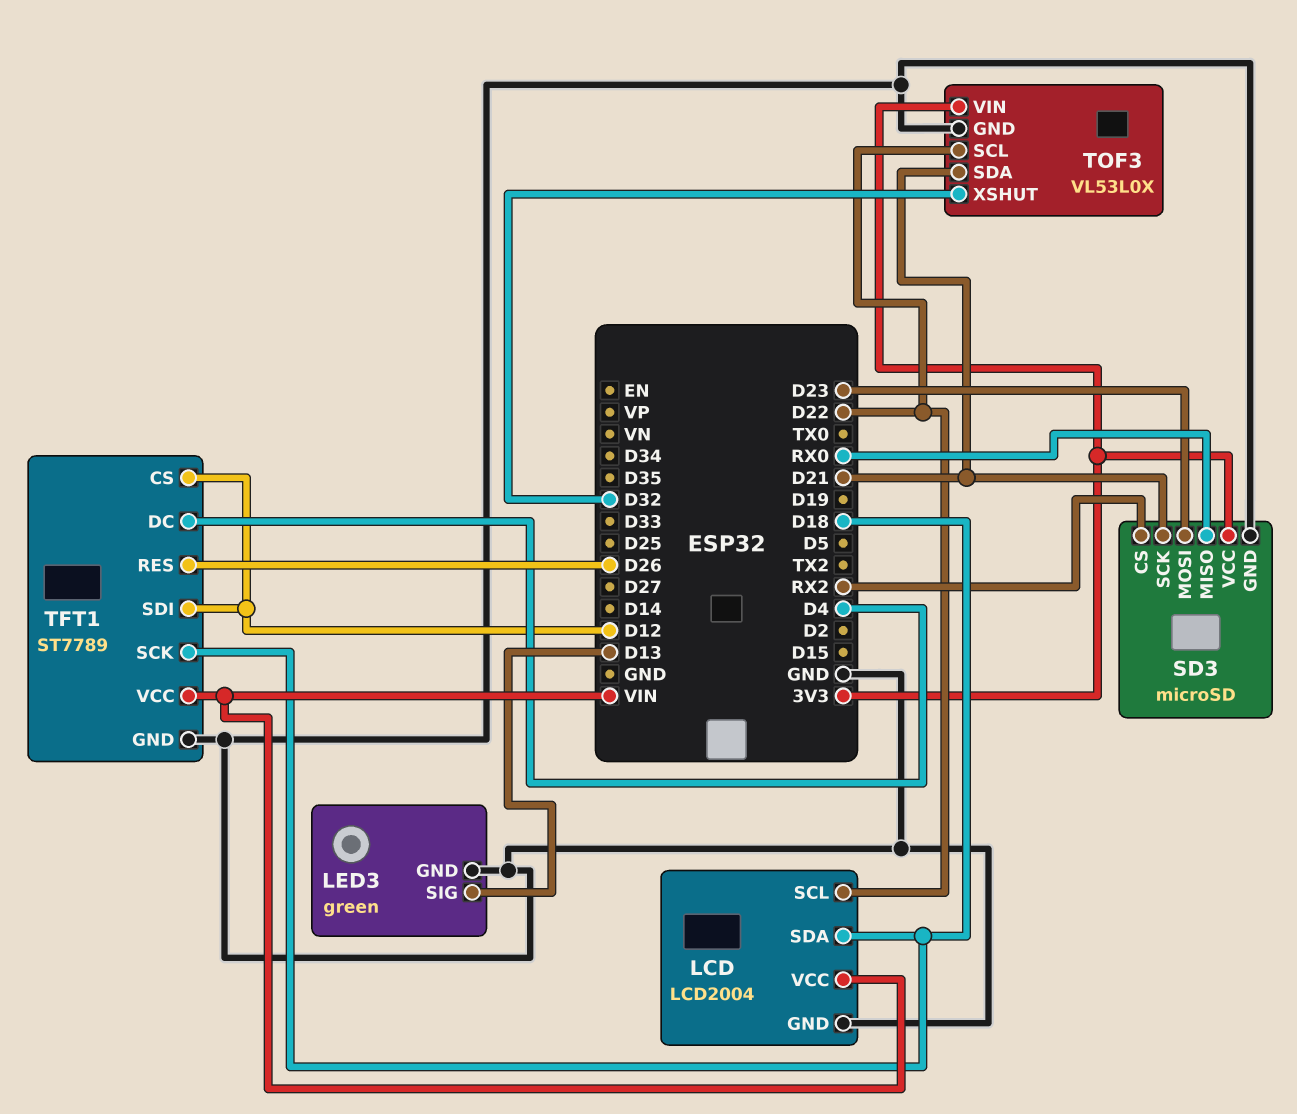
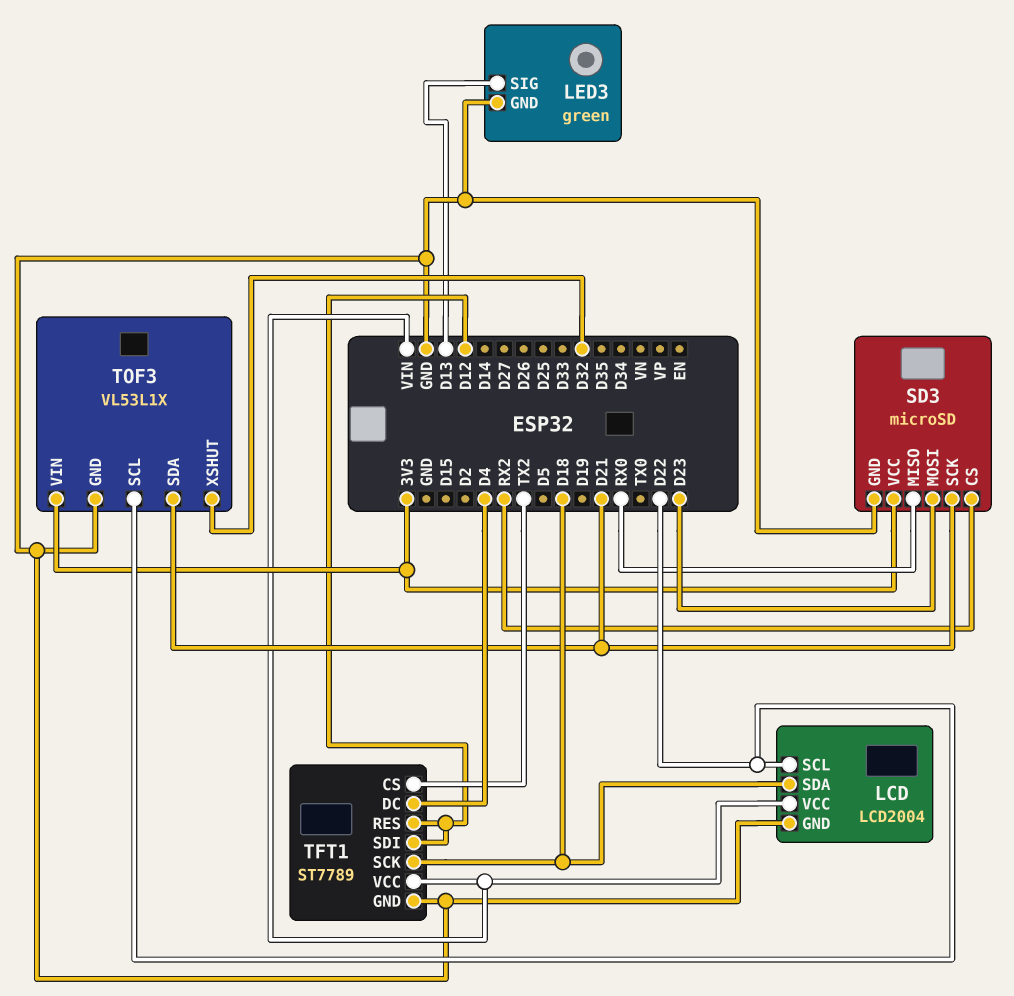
TFT1 pin CS: D12 -> TX2
TFT1 pin RES: D26 -> D12
TOF3: VL53L0X -> VL53L1X

